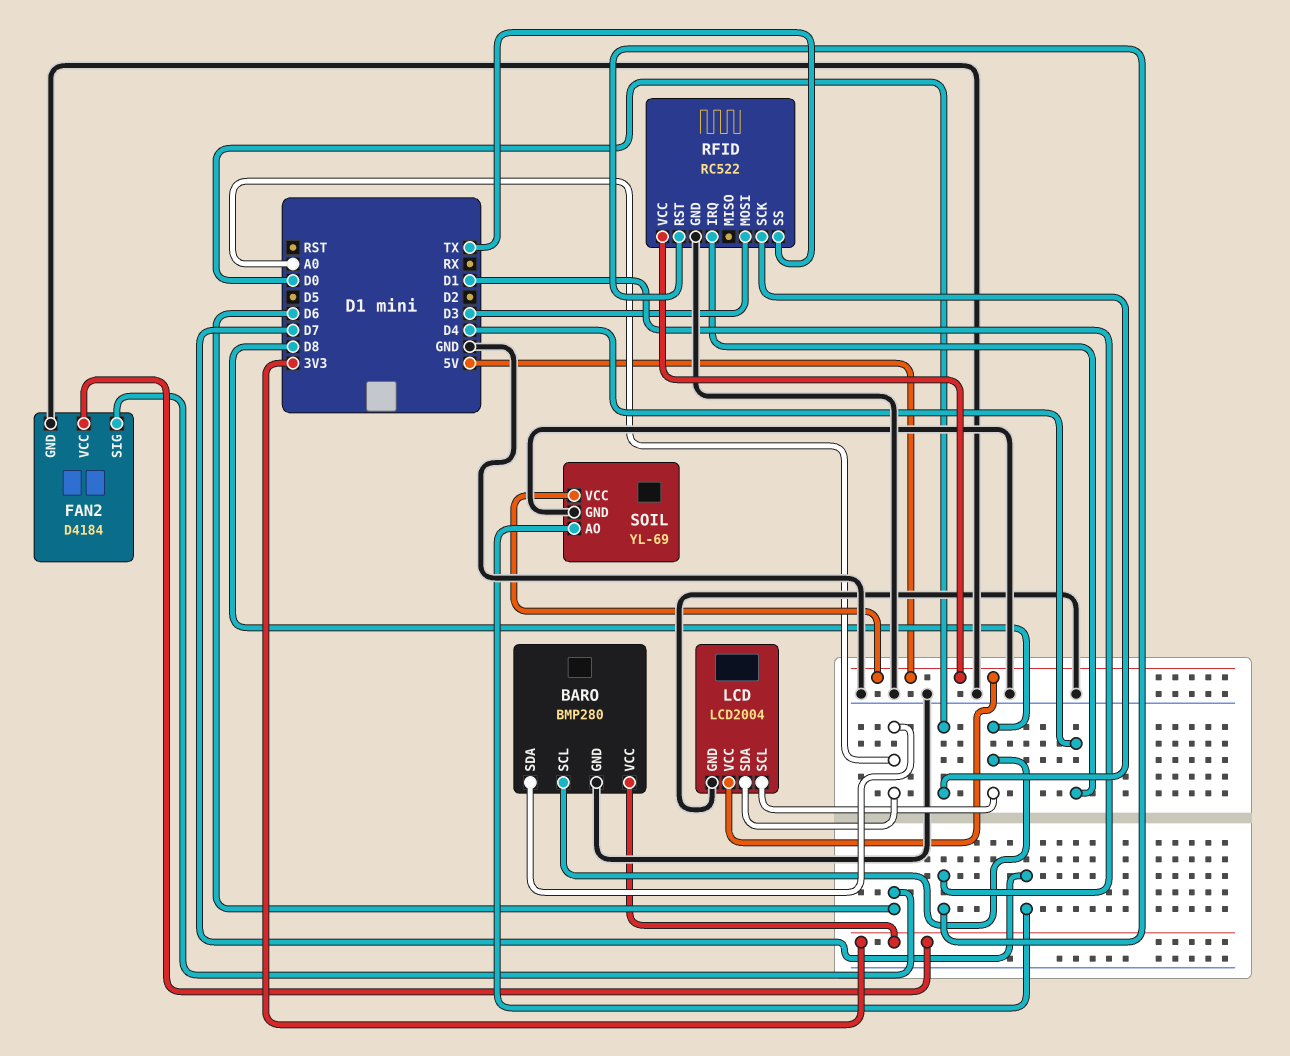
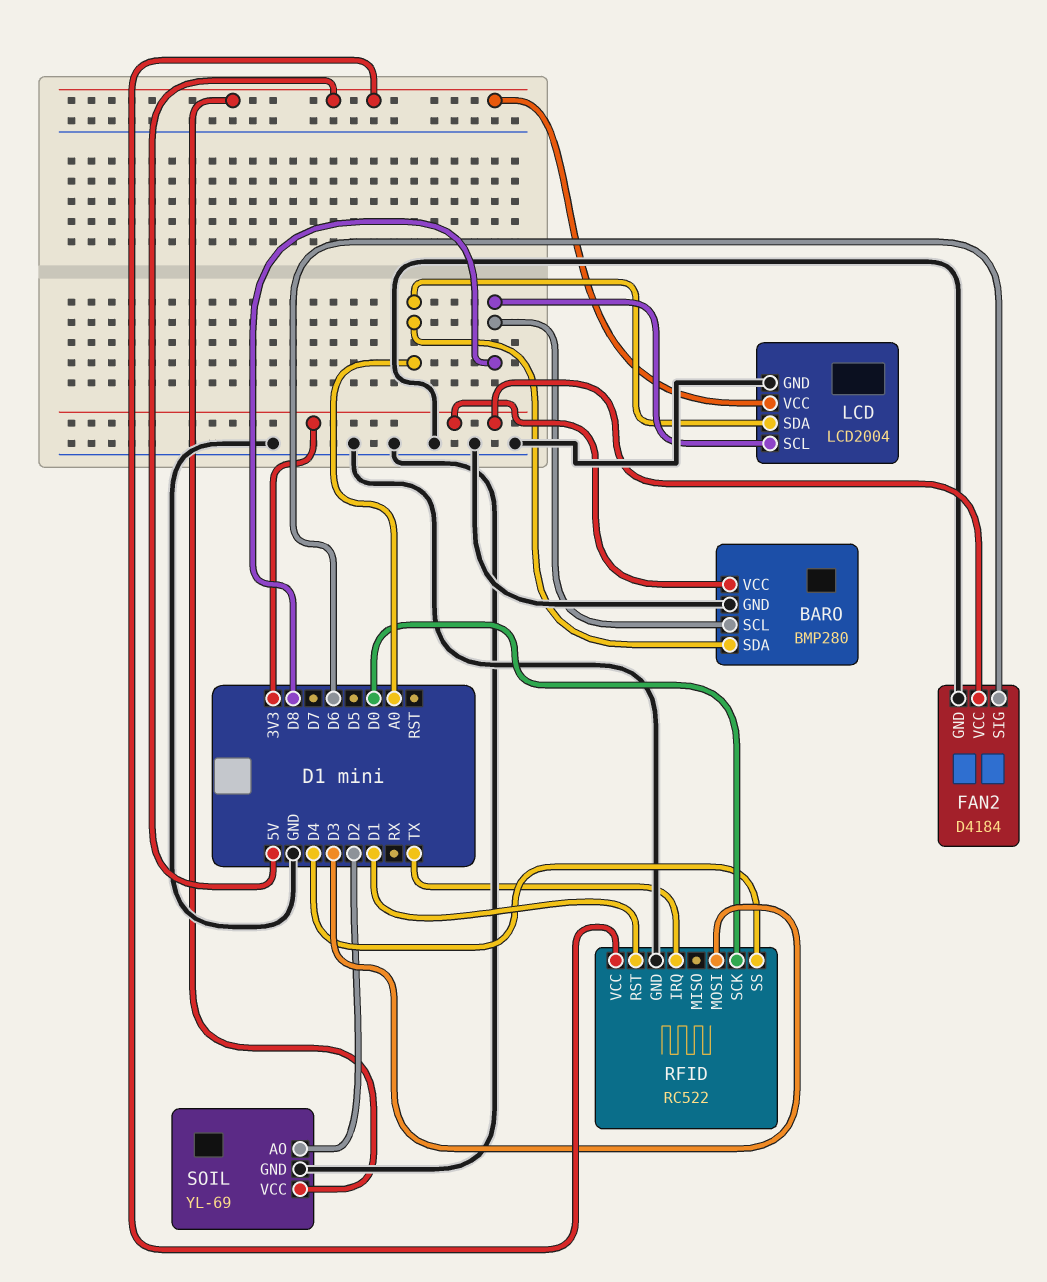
RFID pin IRQ: D4 -> TX
RFID pin SS: TX -> D4
SOIL pin AO: D7 -> D2

